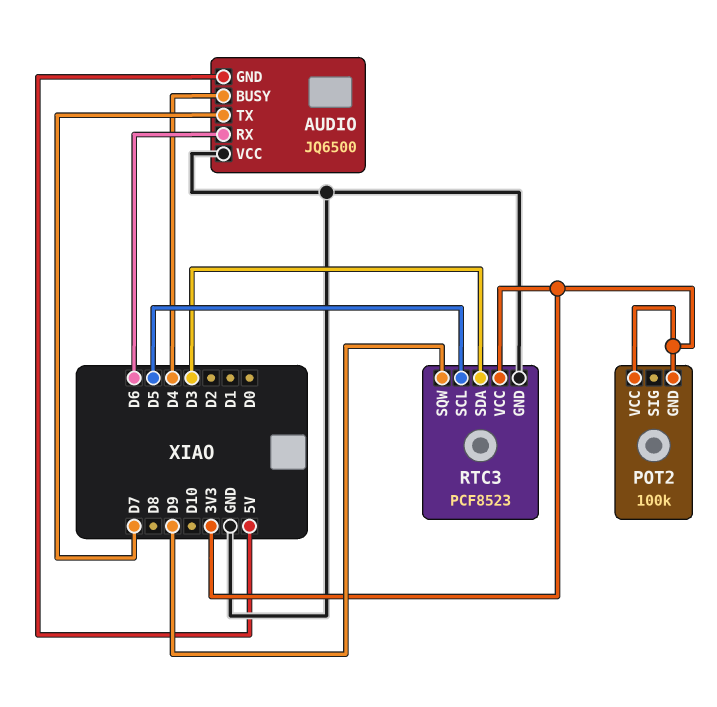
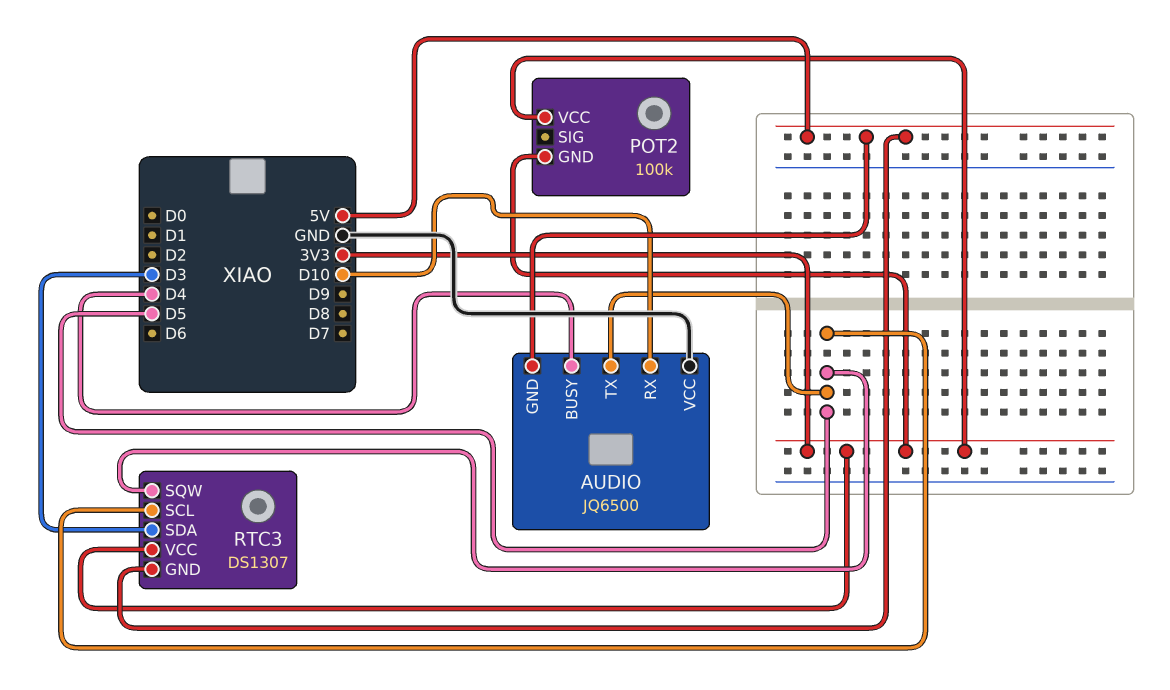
AUDIO pin RX: D6 -> D10
AUDIO pin TX: D7 -> D5
RTC3: PCF8523 -> DS1307
RTC3 pin GND: GND -> 5V
RTC3 pin SQW: D9 -> D5

